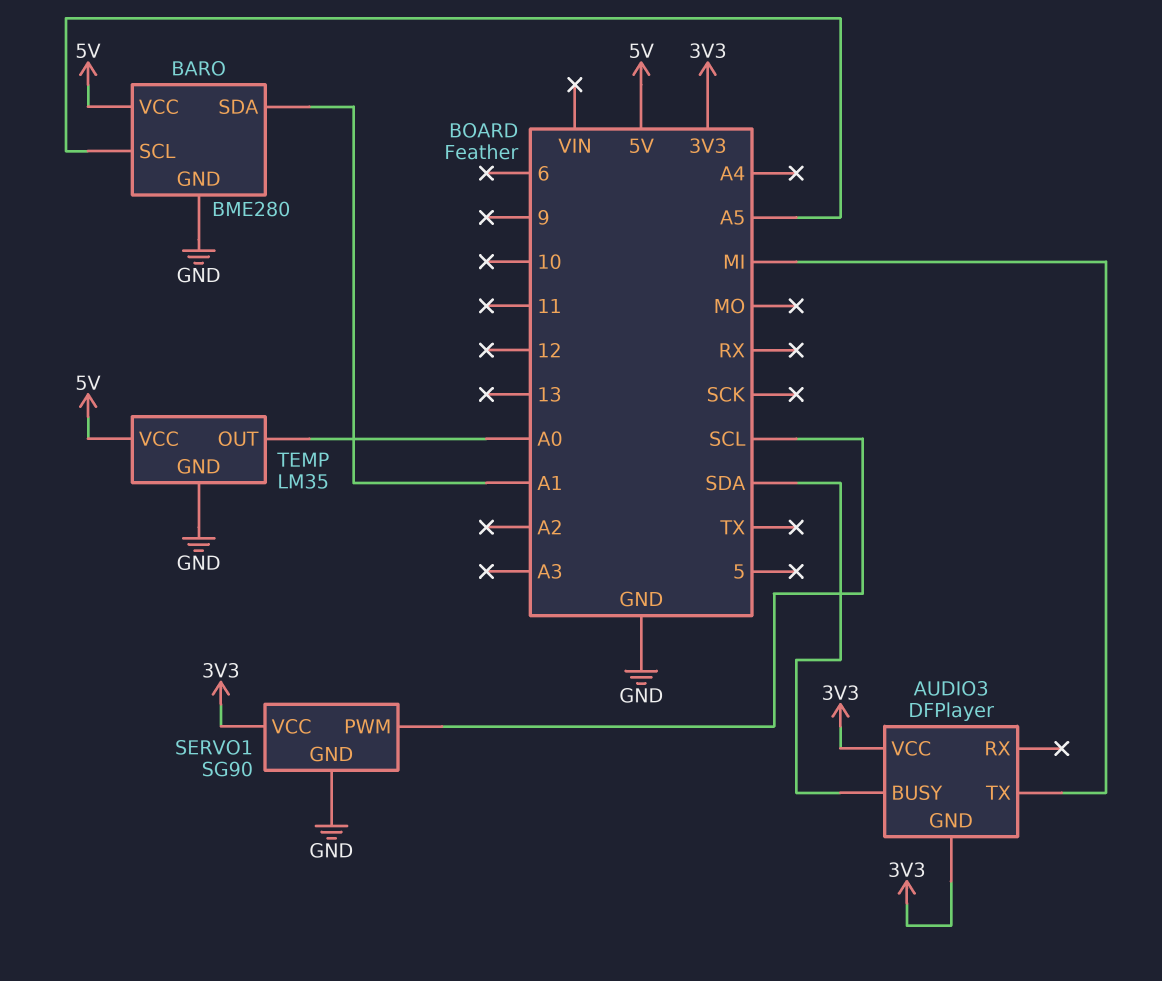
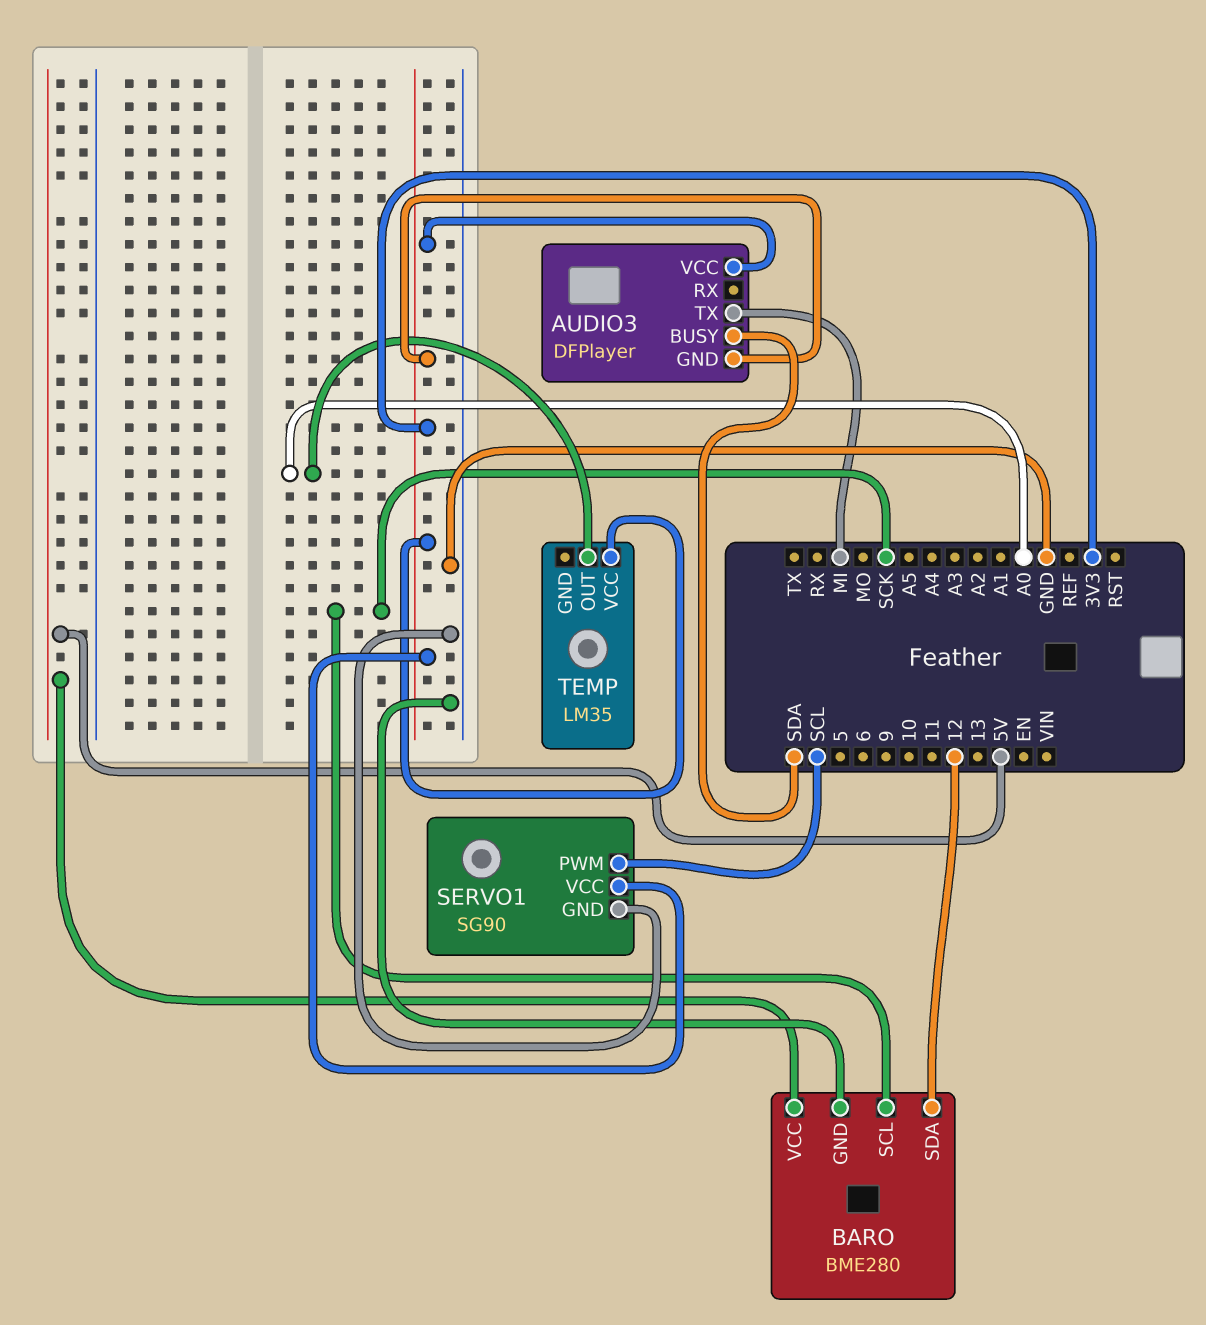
BARO pin SCL: A5 -> SCK
BARO pin SDA: A1 -> 12
TEMP pin GND: GND -> none
TEMP pin VCC: 5V -> 3V3

